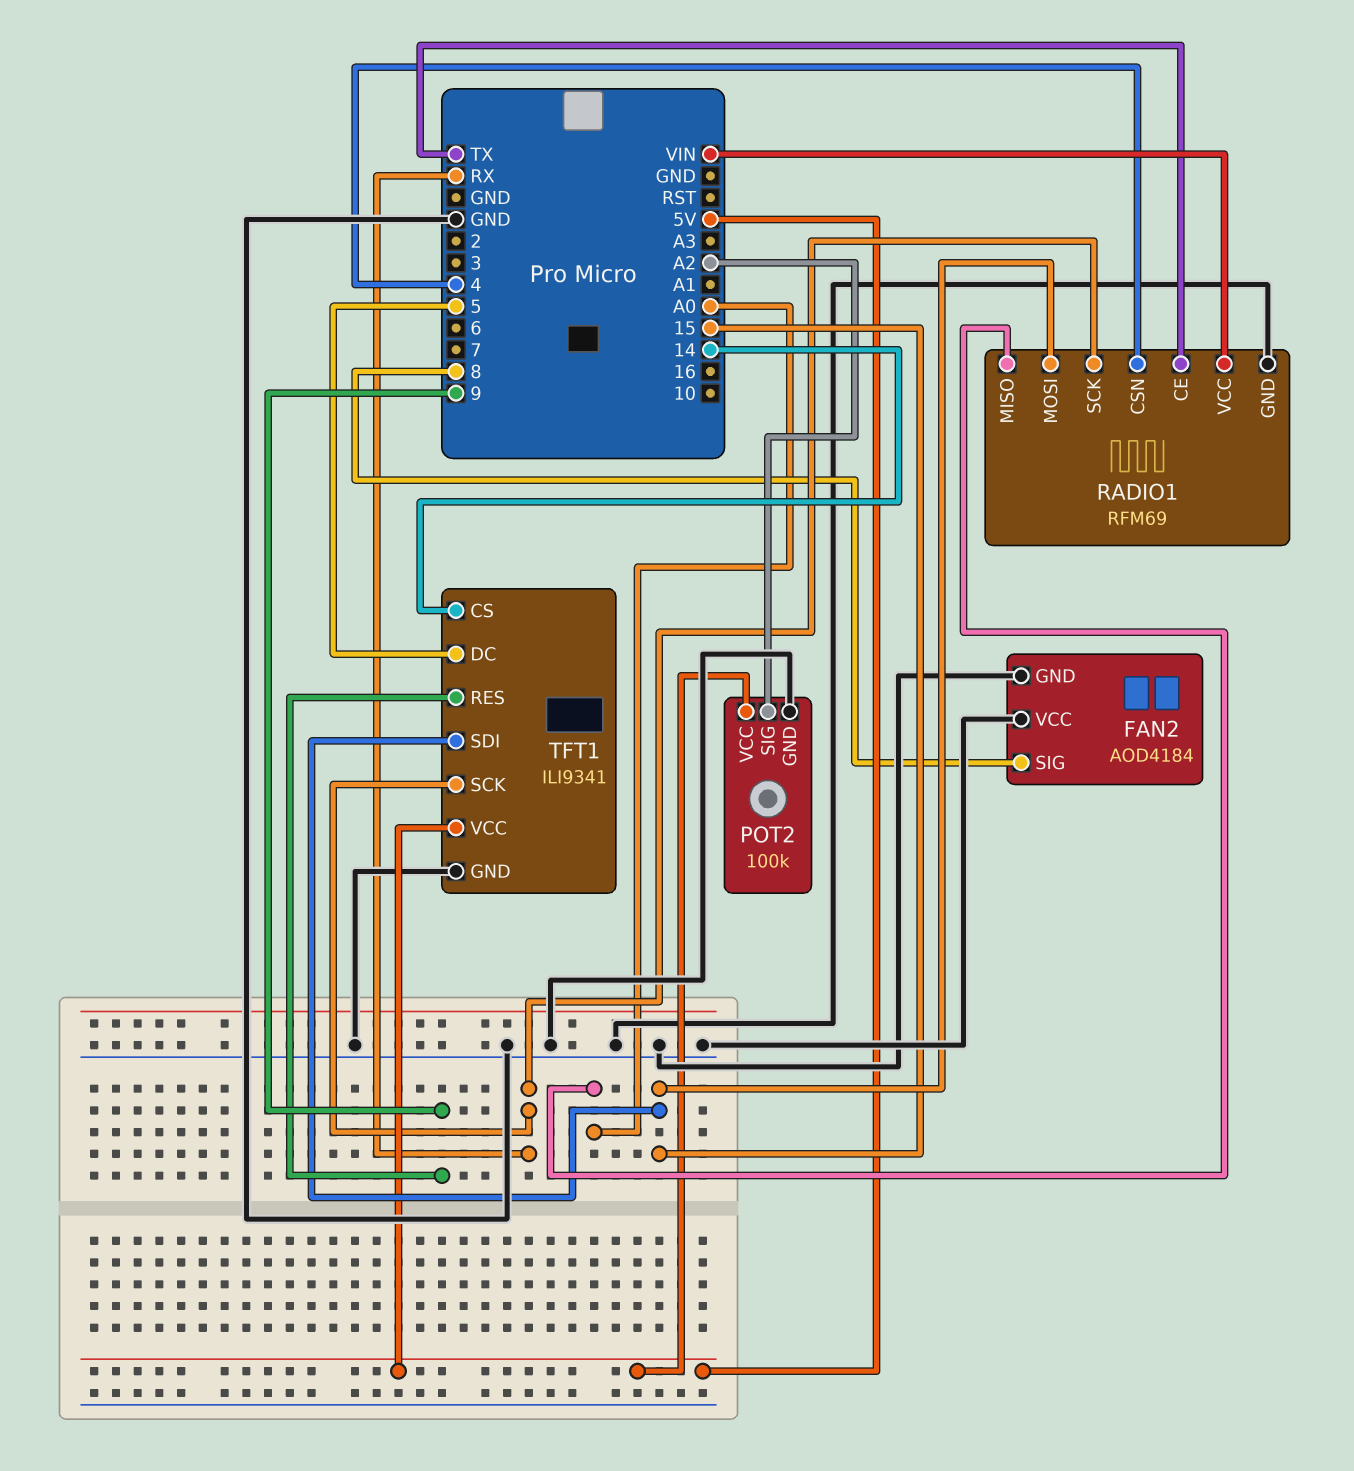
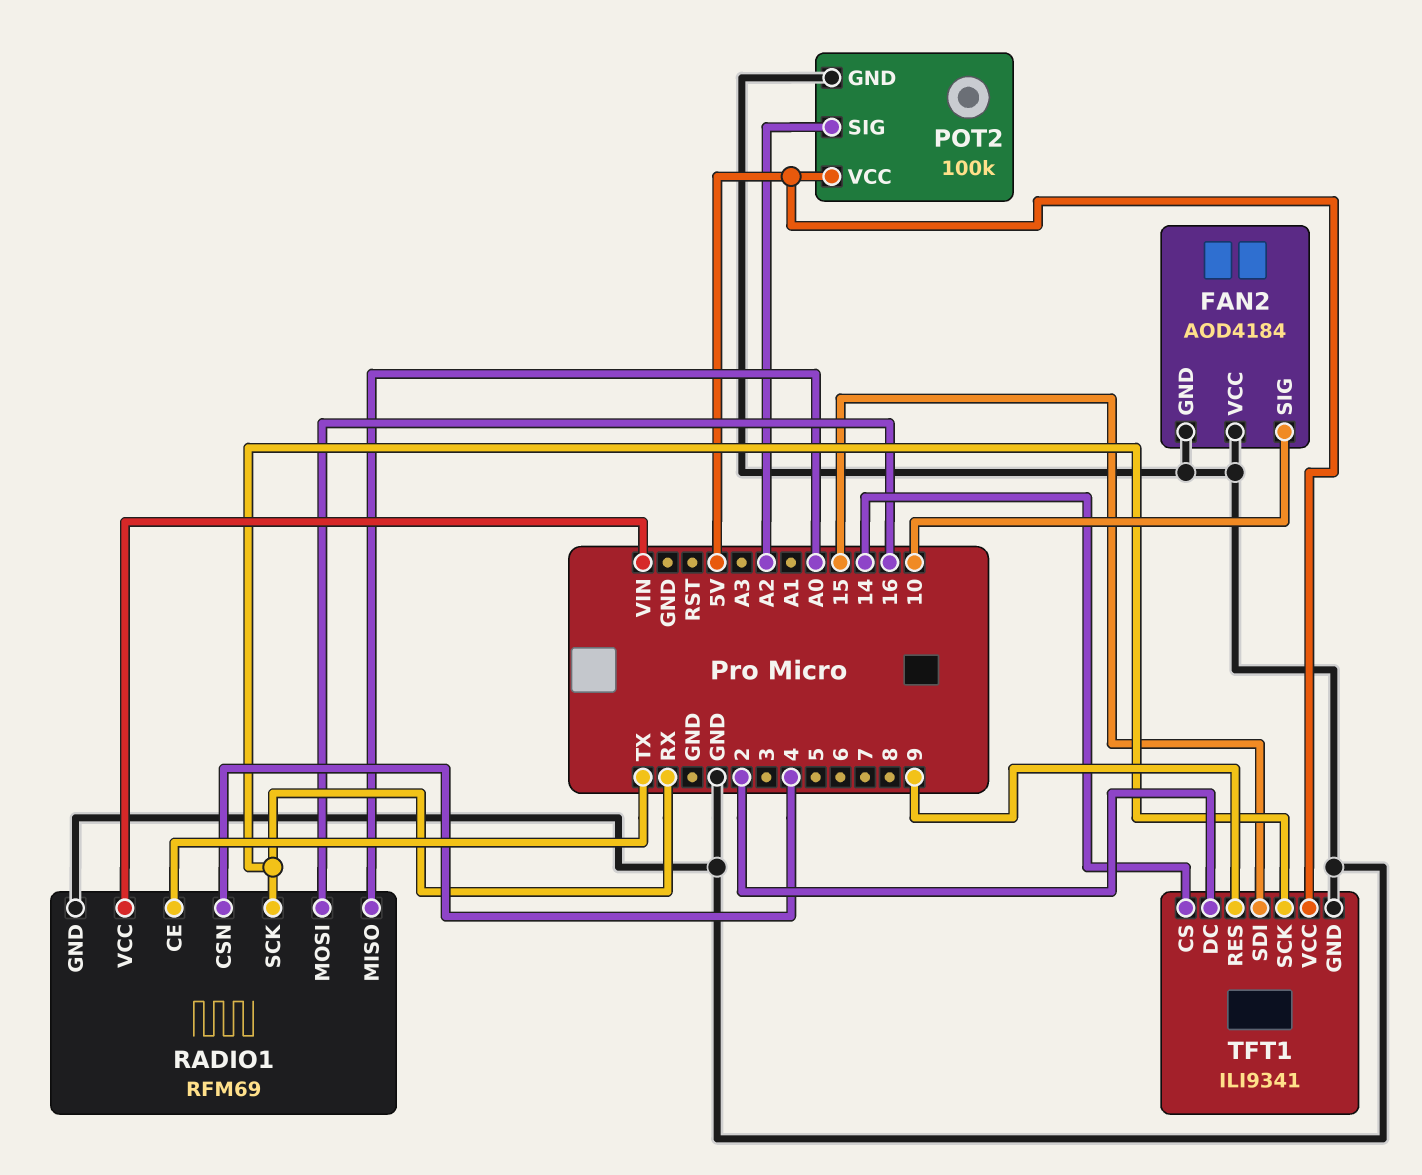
FAN2 pin SIG: 8 -> 10
RADIO1 pin MOSI: 15 -> 16
TFT1 pin DC: 5 -> 2

